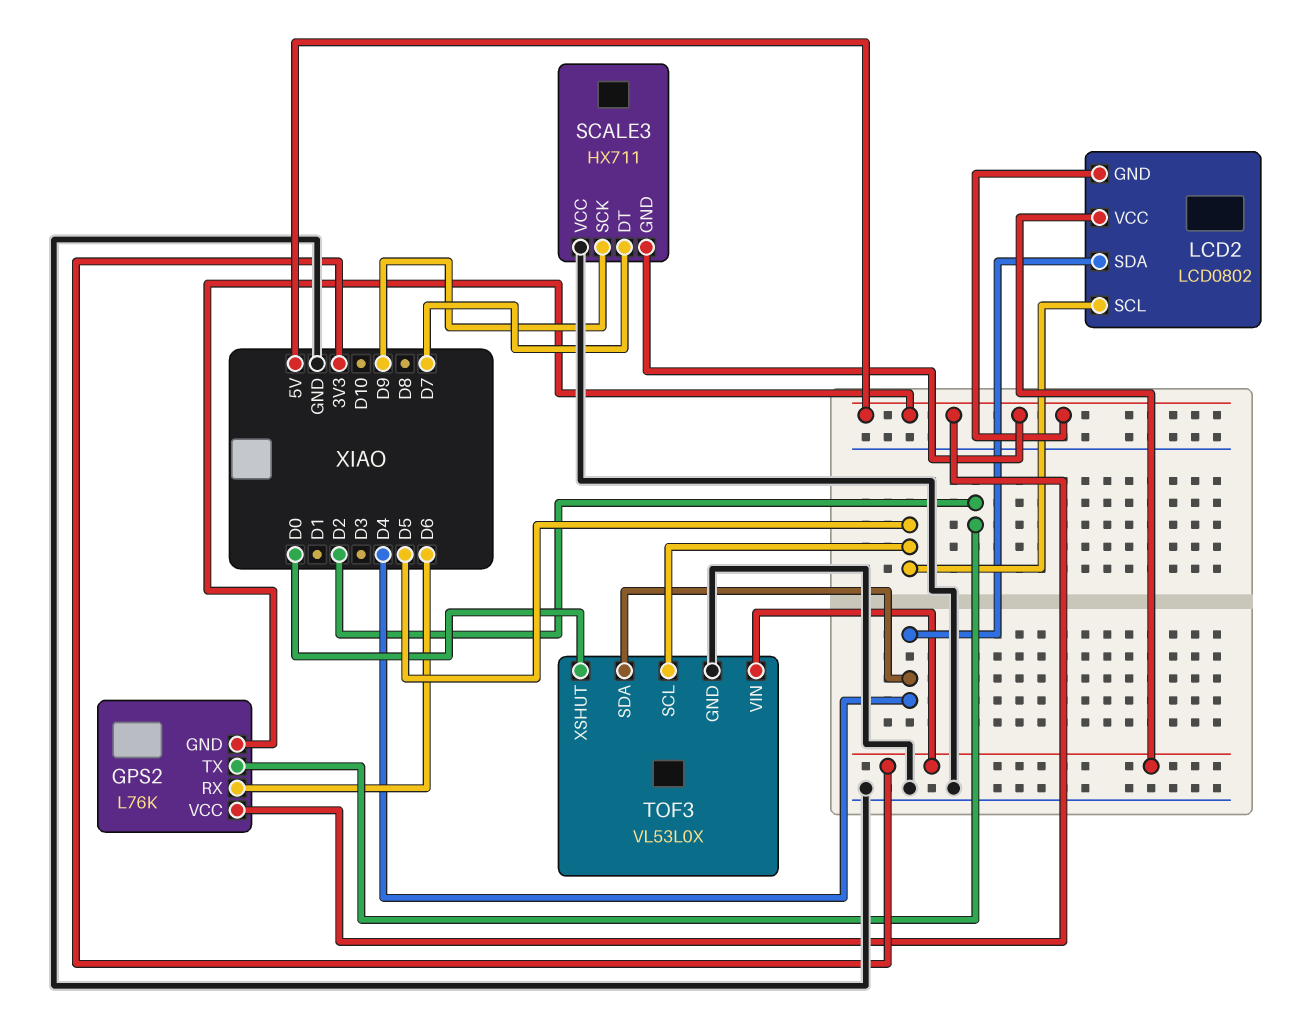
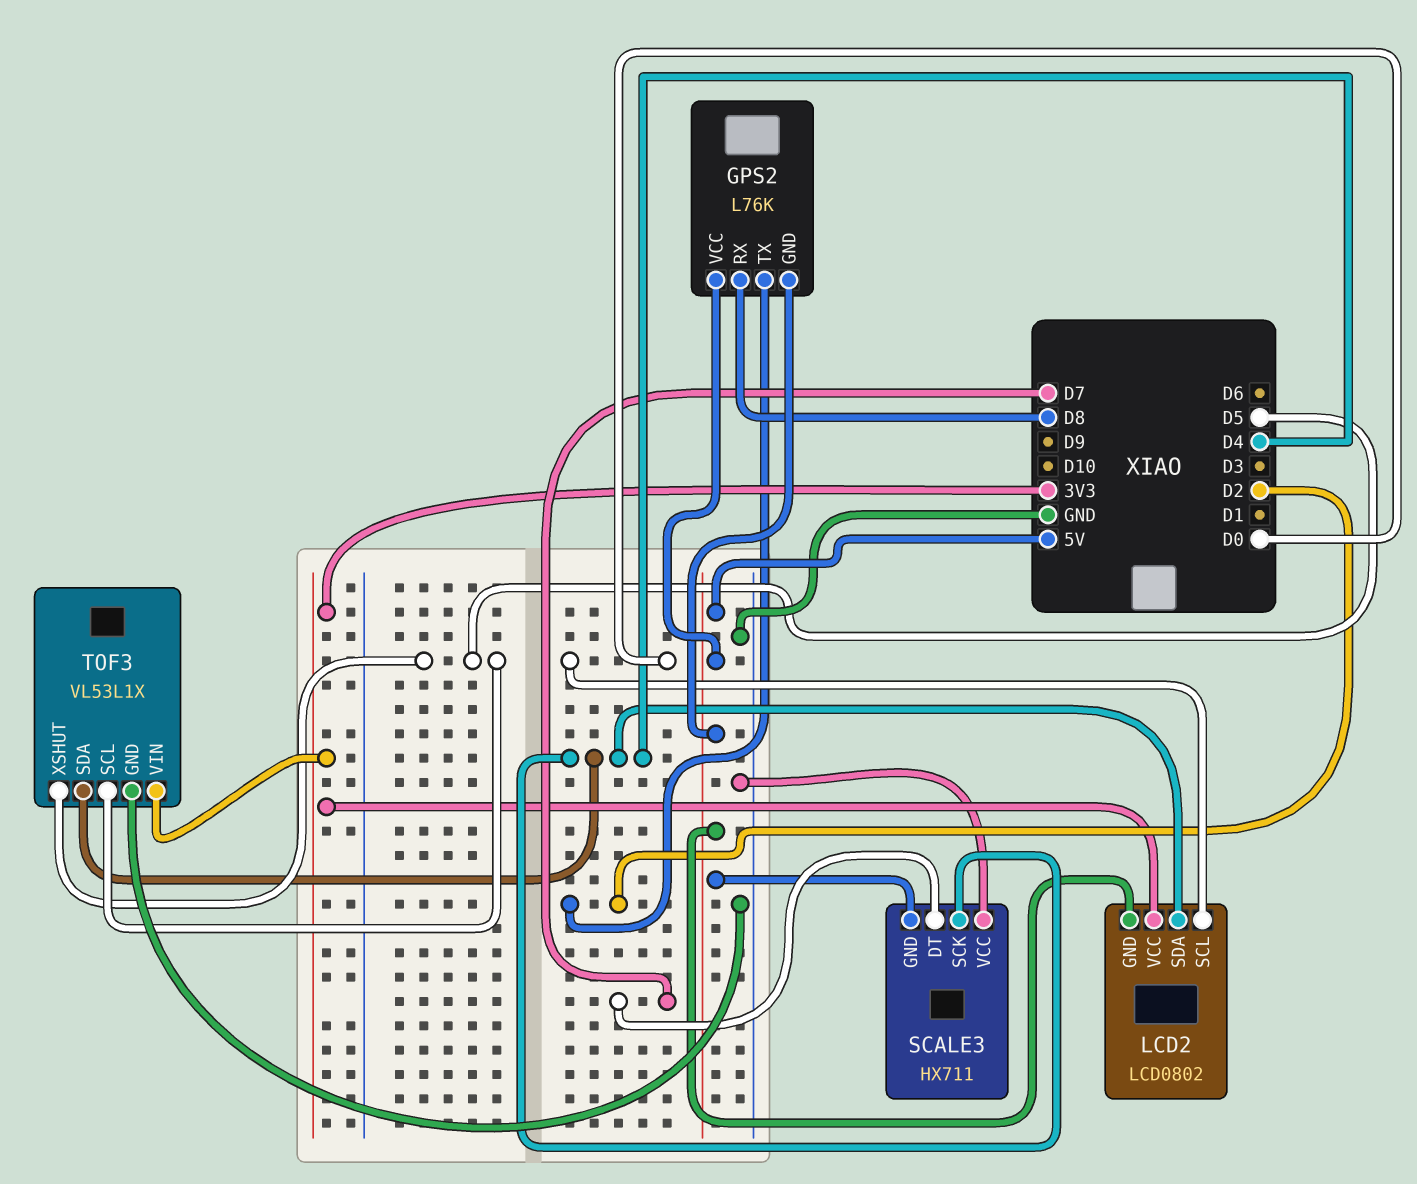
GPS2 pin RX: D6 -> D8
LCD2 pin SCL: D5 -> D0
SCALE3 pin SCK: D9 -> D4
TOF3: VL53L0X -> VL53L1X
TOF3 pin XSHUT: D0 -> D5

